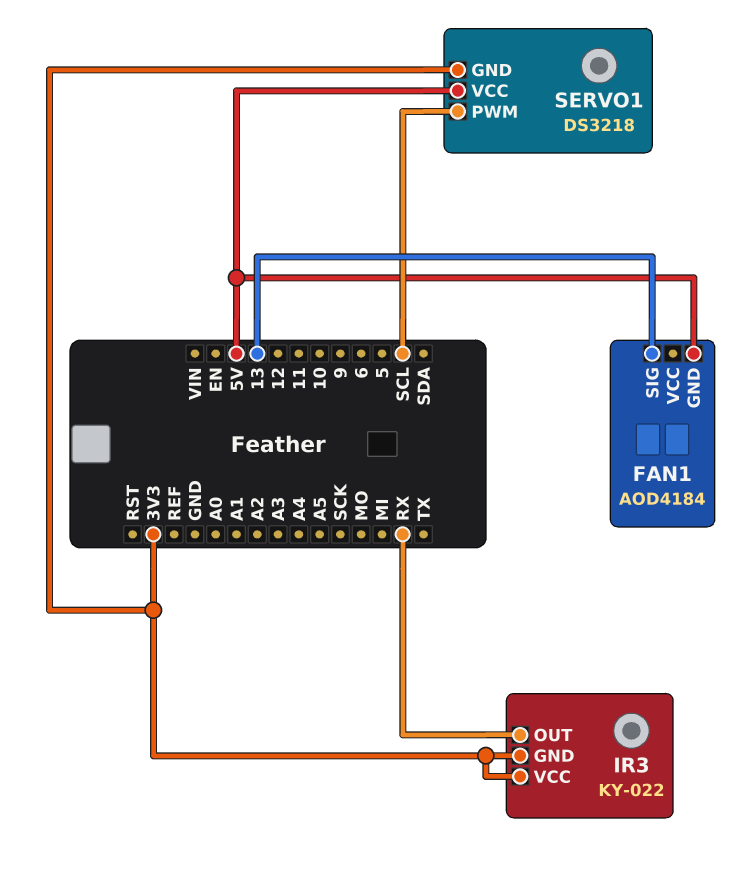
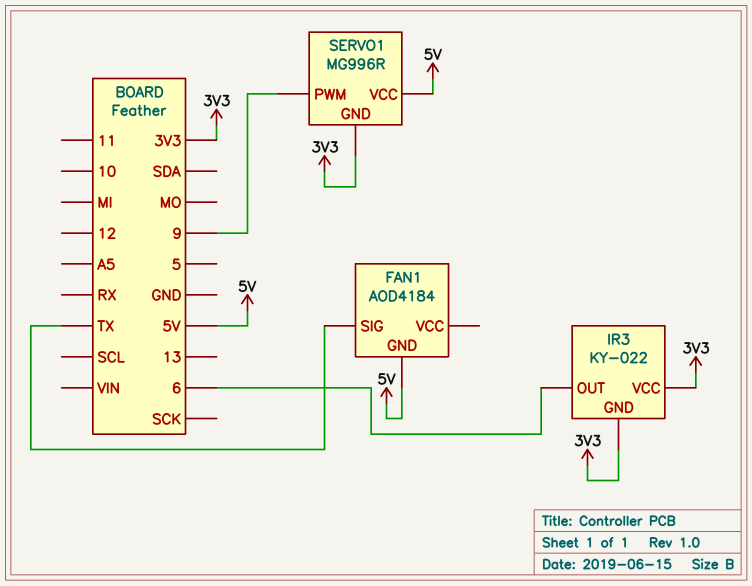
FAN1 pin SIG: 13 -> TX
IR3 pin OUT: RX -> 6
SERVO1: DS3218 -> MG996R
SERVO1 pin PWM: SCL -> 9

